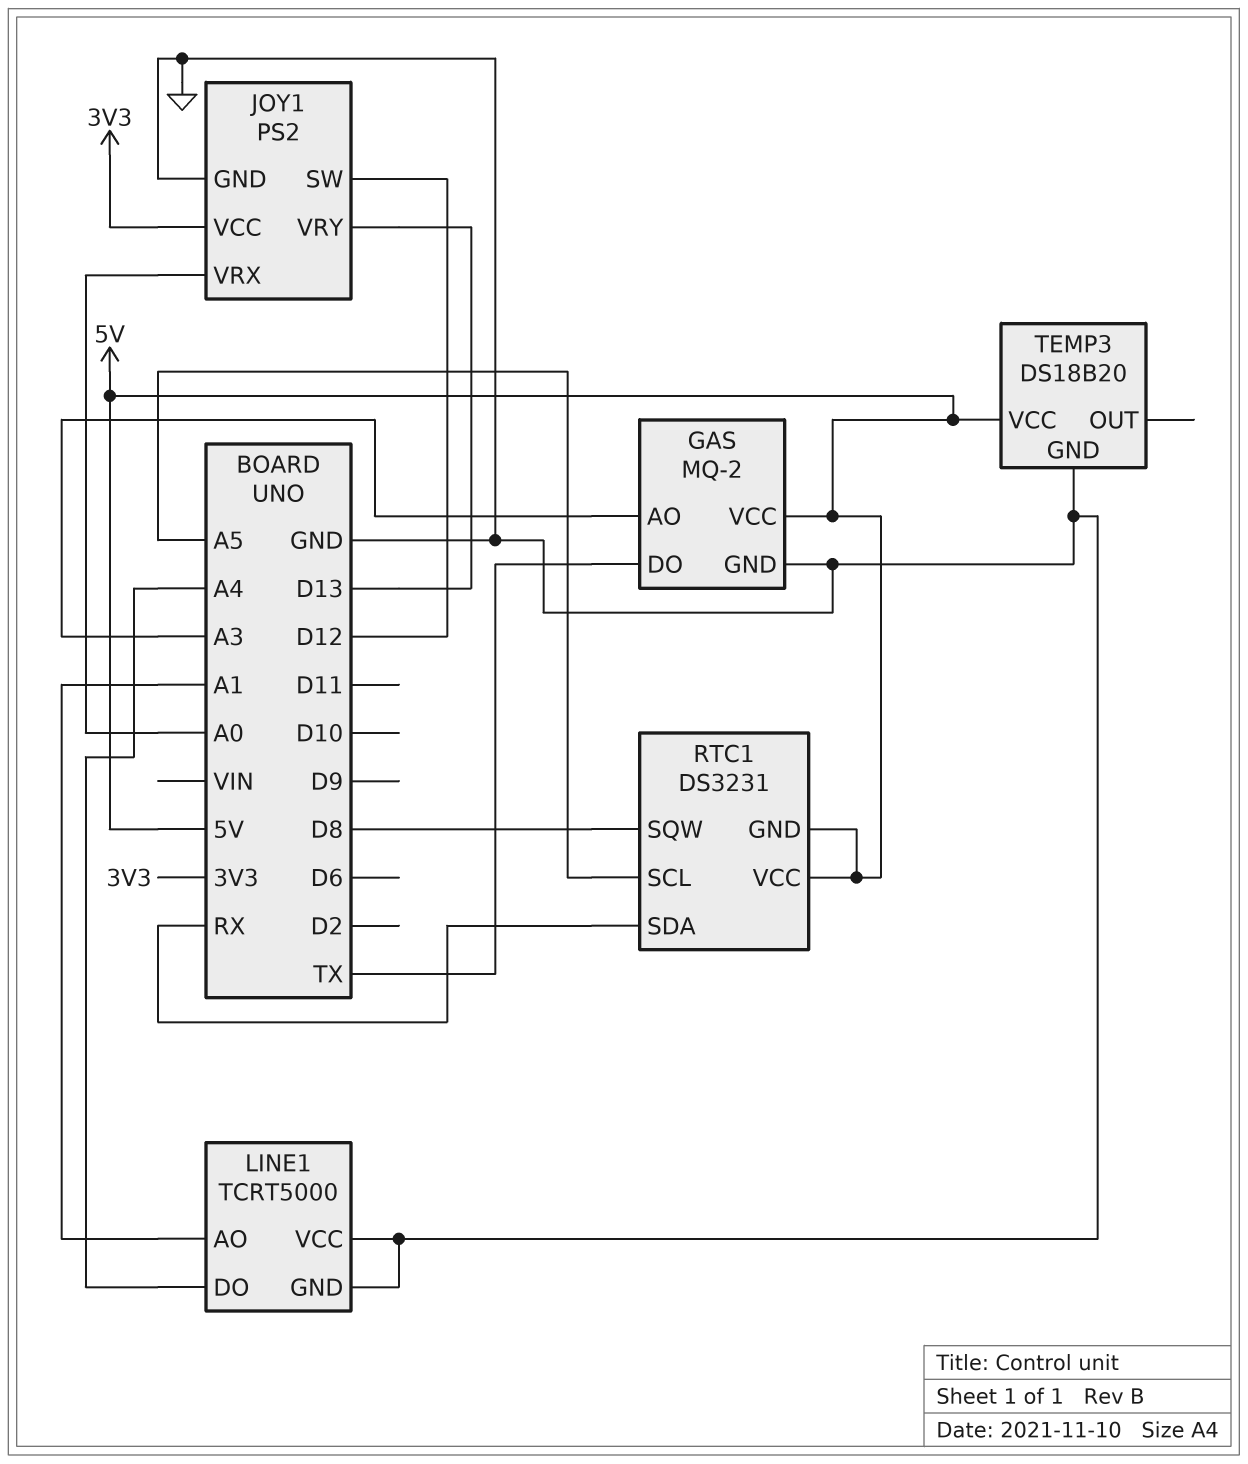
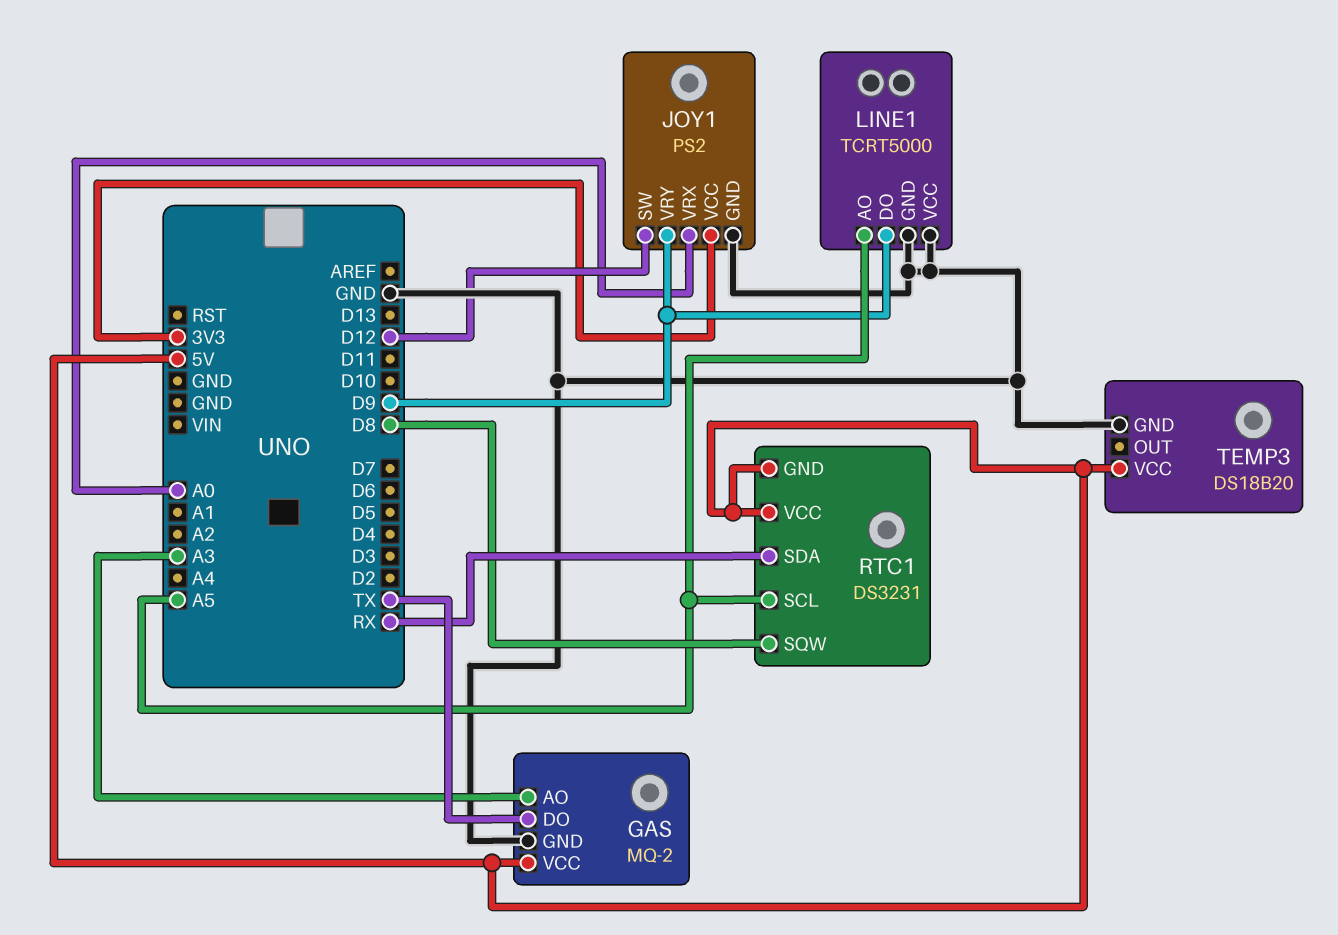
JOY1 pin VRY: D13 -> D9
LINE1 pin AO: A1 -> A5
LINE1 pin DO: A4 -> D9

